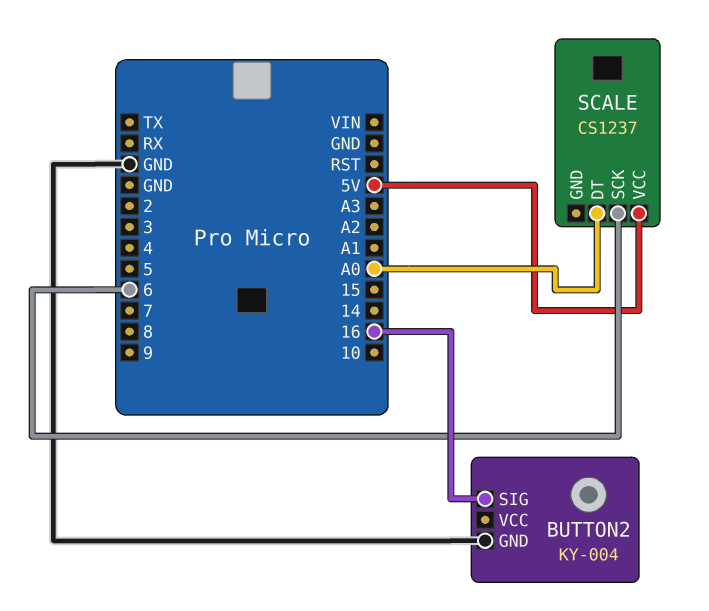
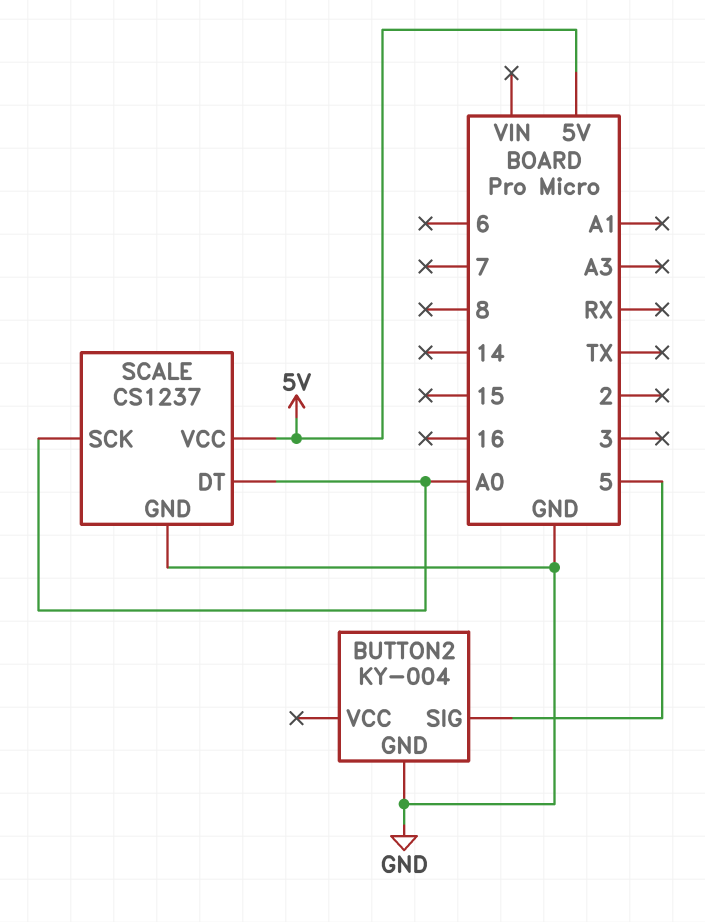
BUTTON2 pin SIG: 16 -> 5
SCALE pin GND: none -> GND
SCALE pin SCK: 6 -> A0

